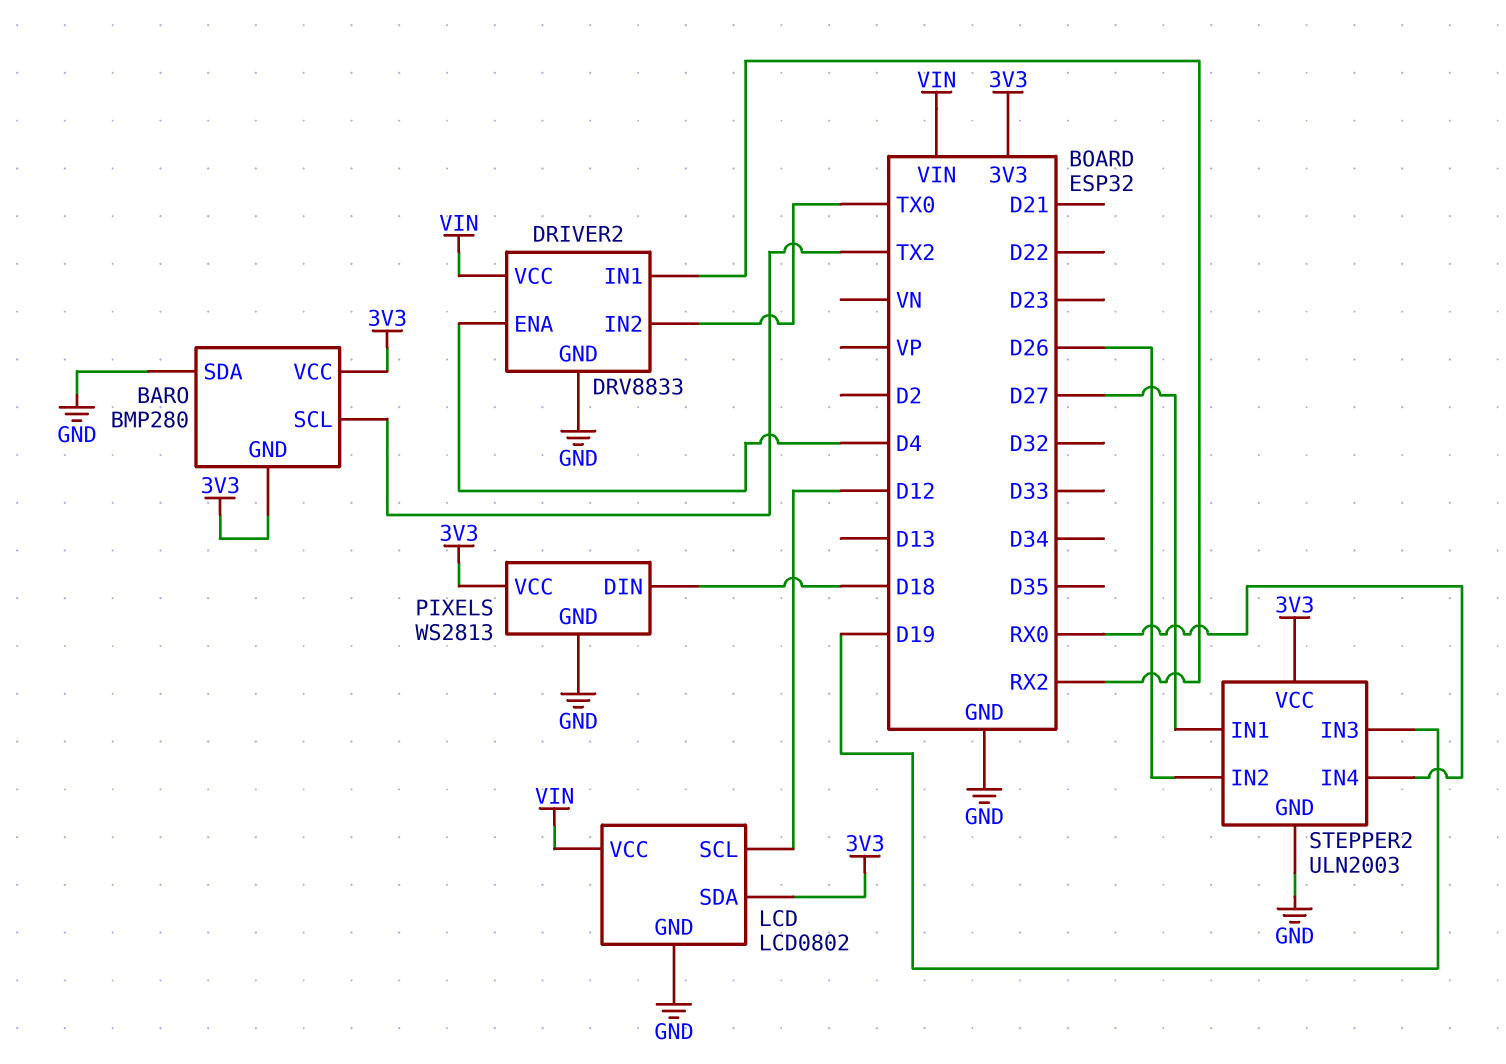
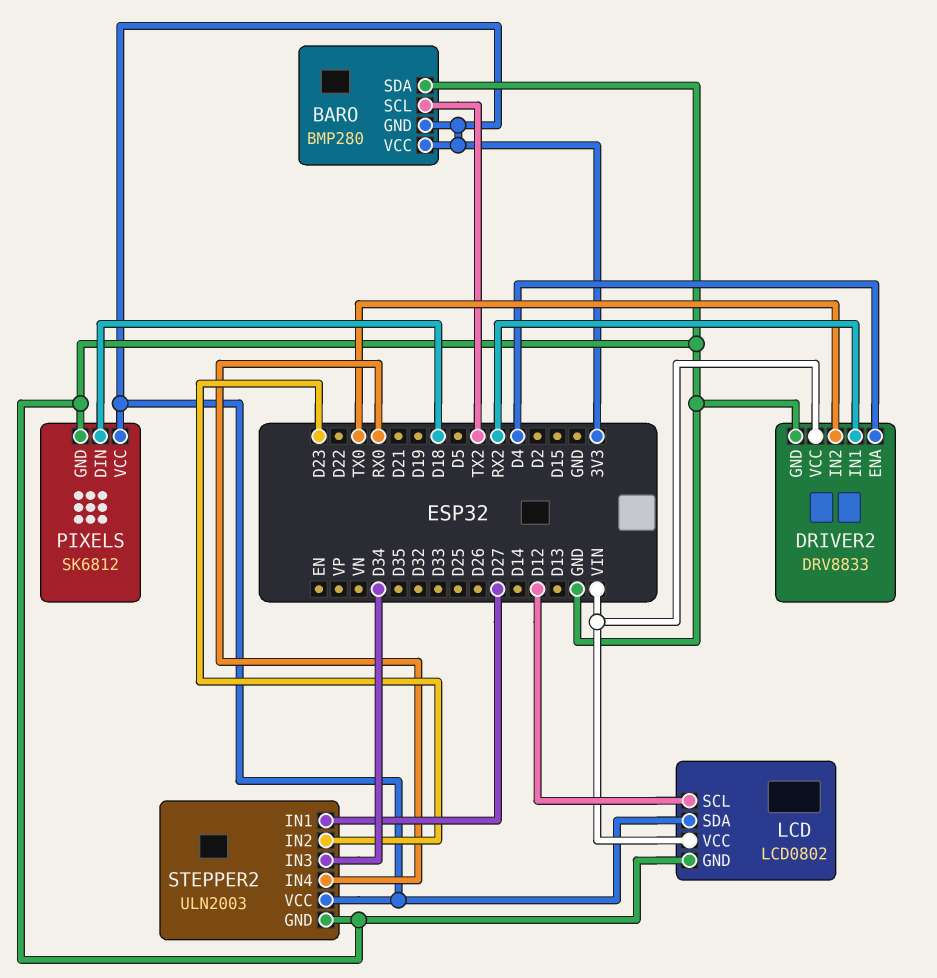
PIXELS: WS2813 -> SK6812
STEPPER2 pin IN2: D26 -> D23
STEPPER2 pin IN3: D19 -> D34

